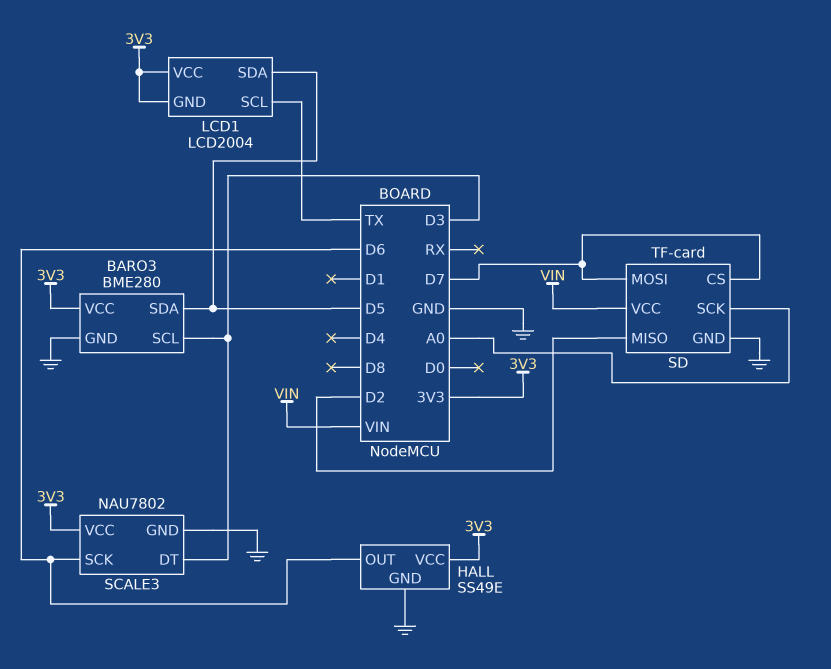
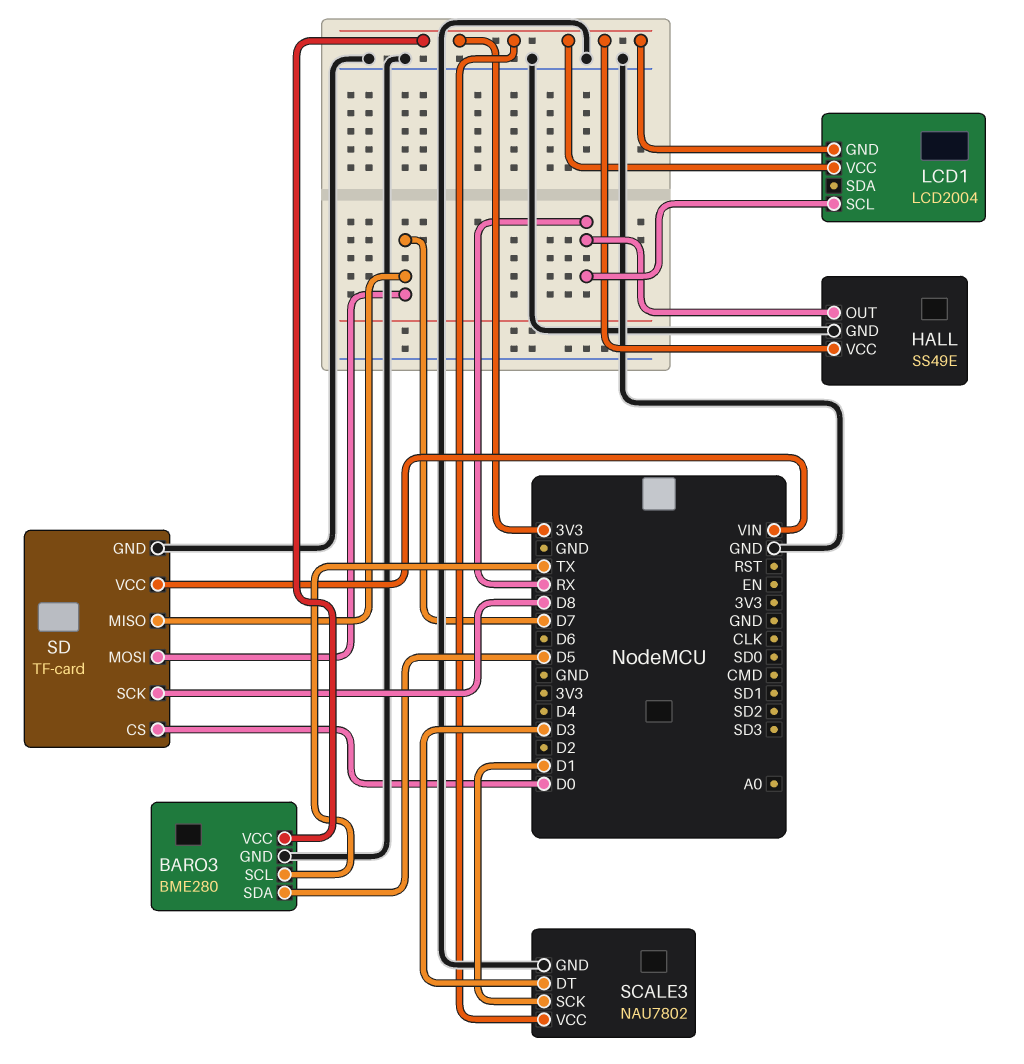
BARO3 pin SCL: D3 -> TX
HALL pin OUT: D6 -> RX
LCD1 pin SCL: TX -> RX
LCD1 pin SDA: D5 -> none
SCALE3 pin SCK: D6 -> D1
SD pin CS: D7 -> D0
SD pin MISO: D2 -> D7
SD pin SCK: A0 -> D8

